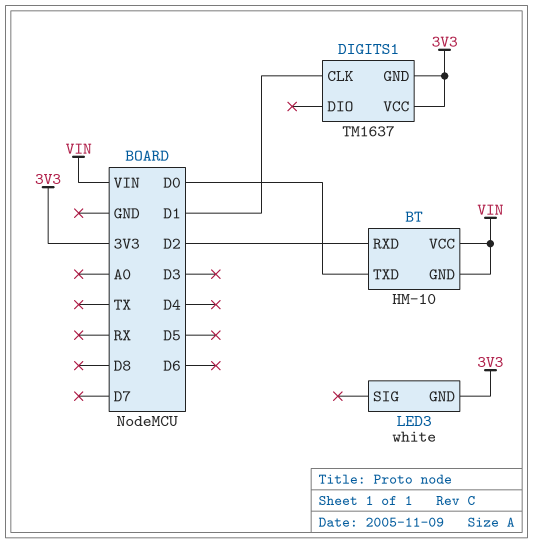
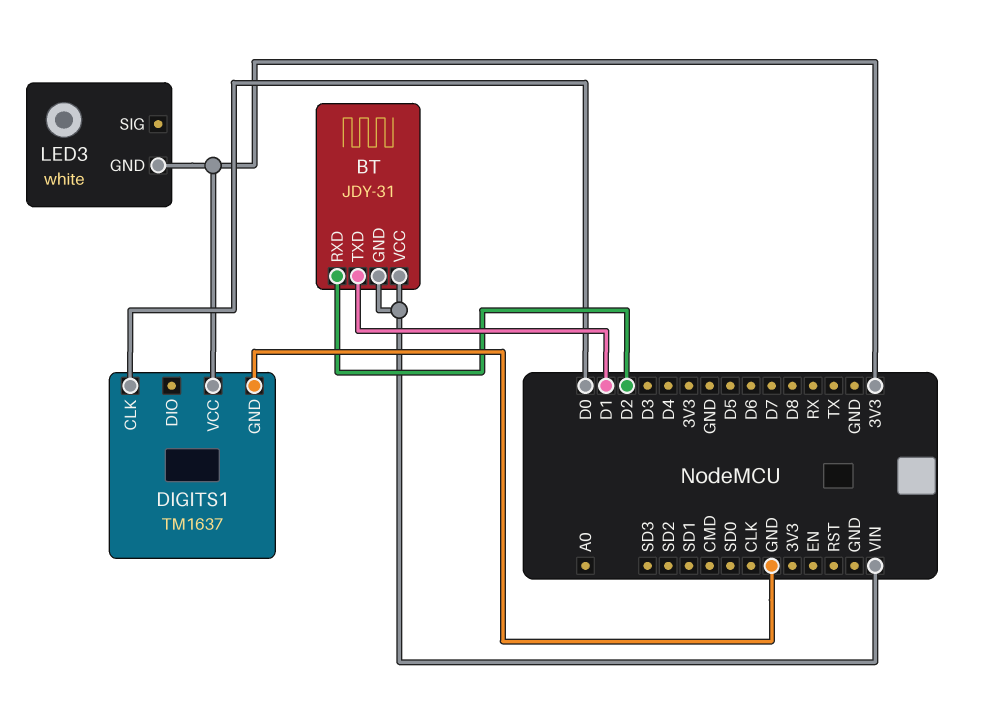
BT: HM-10 -> JDY-31
BT pin TXD: D0 -> D1
DIGITS1 pin CLK: D1 -> D0
DIGITS1 pin GND: 3V3 -> GND

